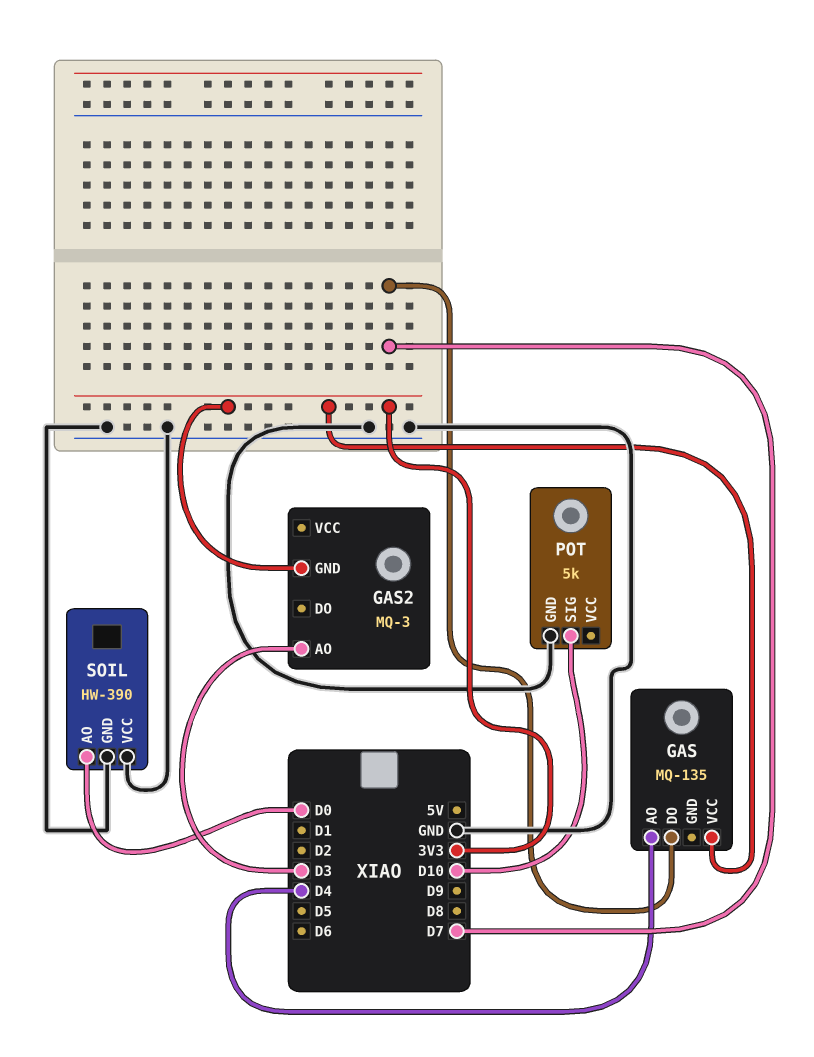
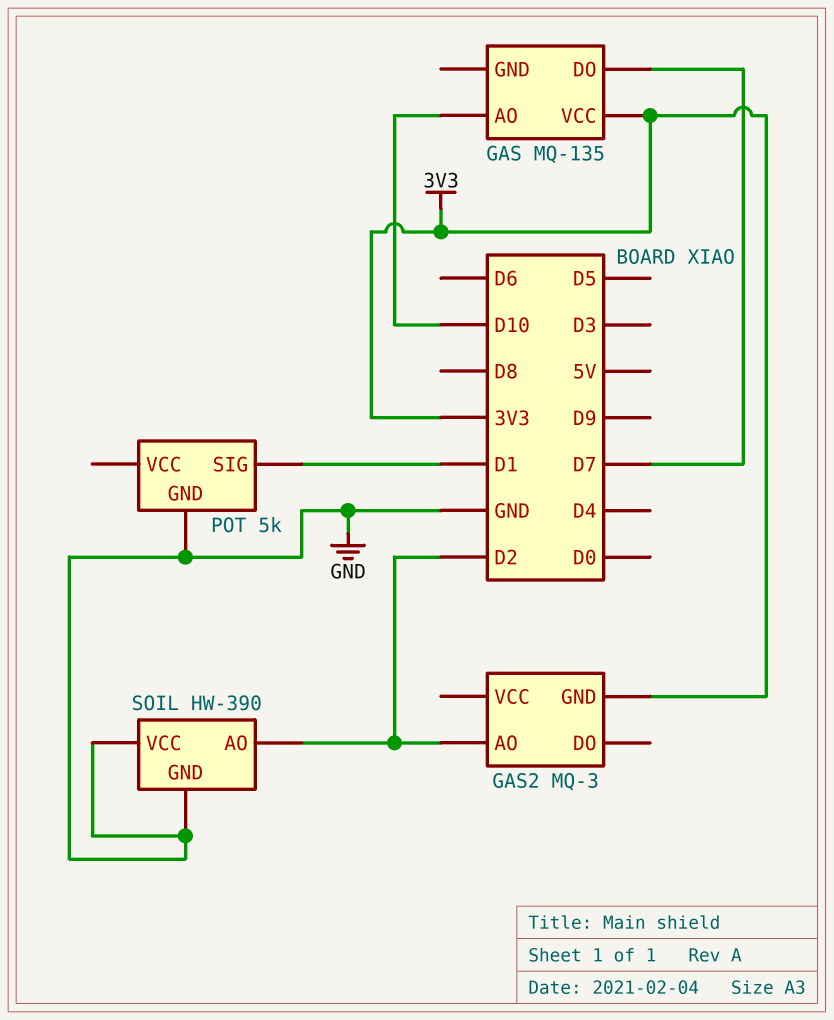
GAS pin AO: D4 -> D10
GAS2 pin AO: D3 -> D2
POT pin SIG: D10 -> D1
SOIL pin AO: D0 -> D2

